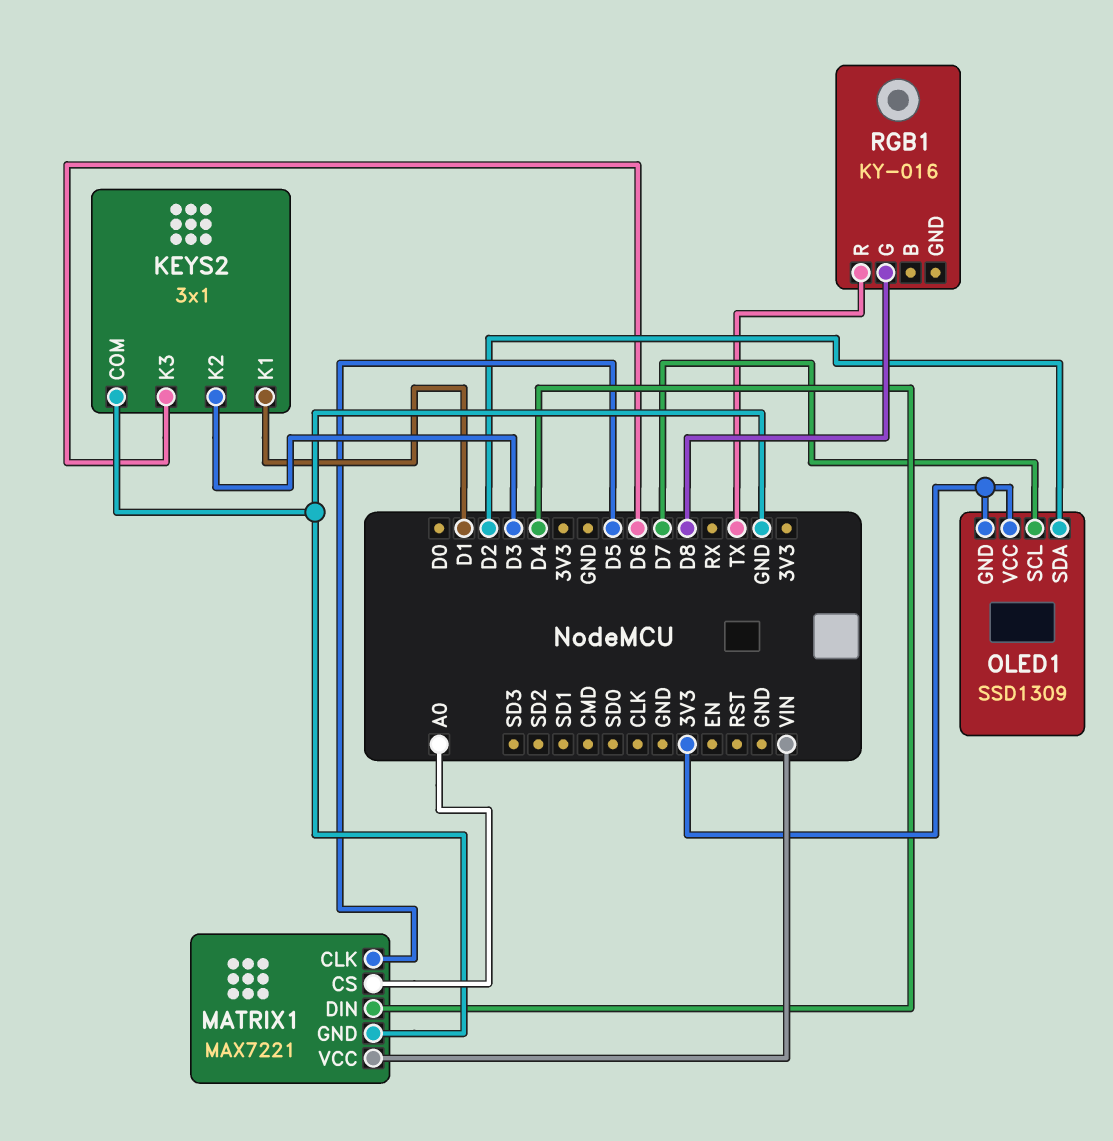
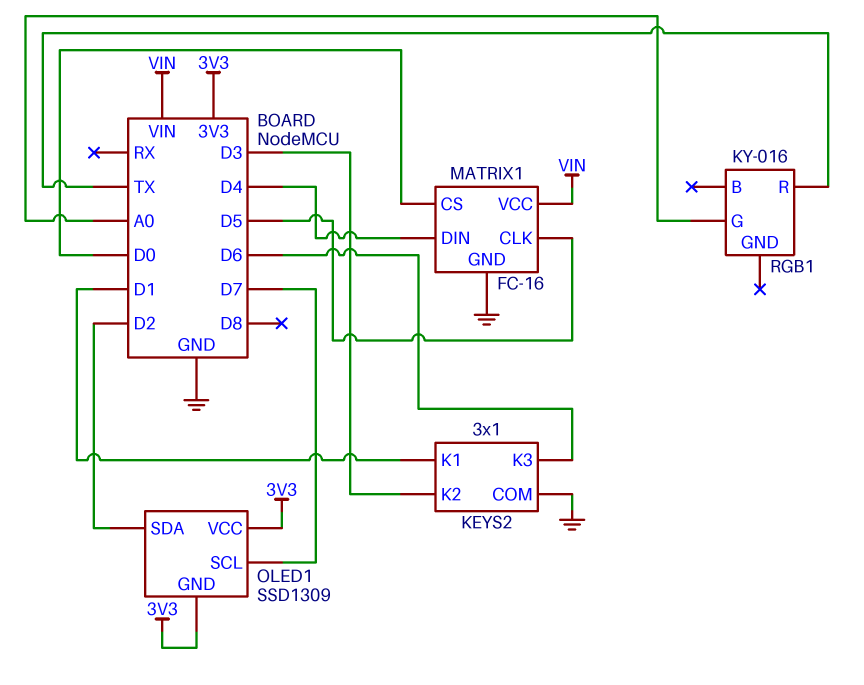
MATRIX1: MAX7221 -> FC-16
MATRIX1 pin CS: A0 -> D0
RGB1 pin G: D8 -> A0

